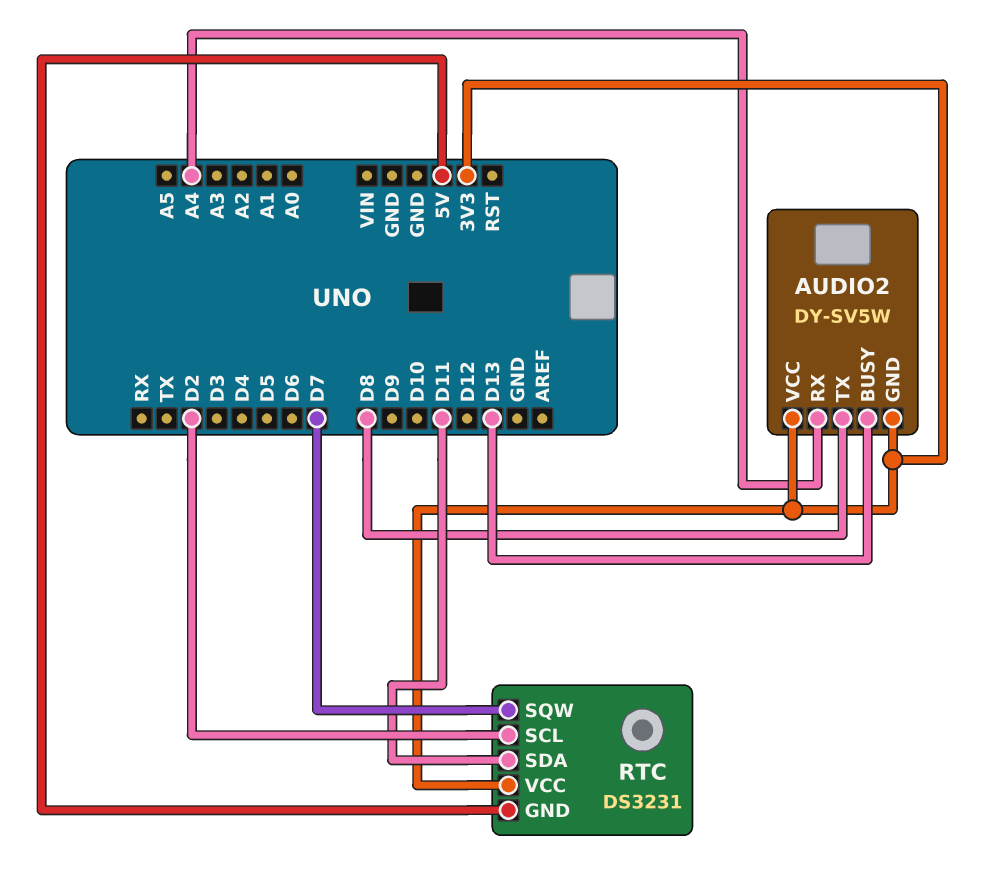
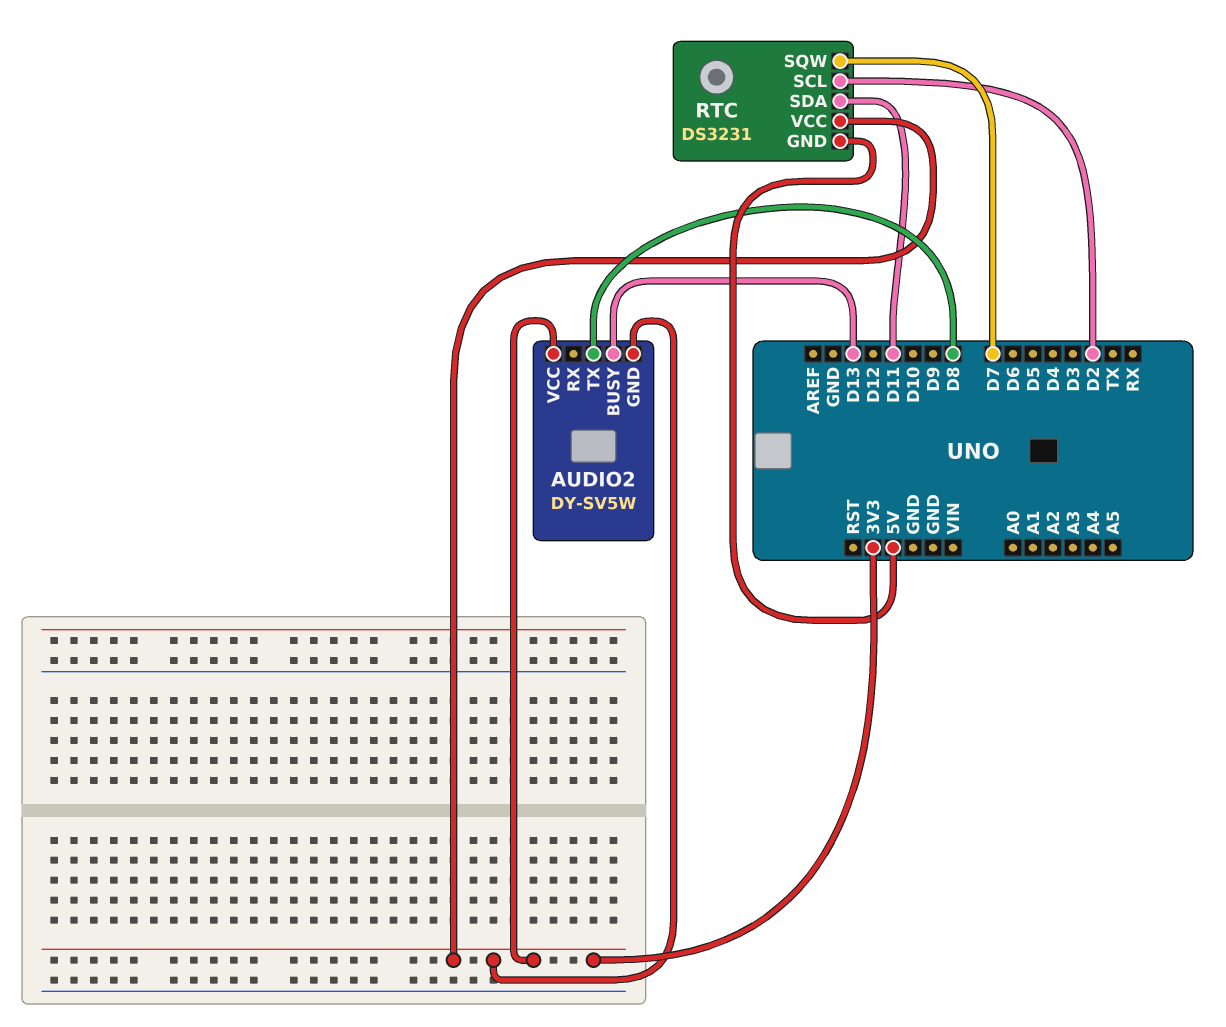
AUDIO2 pin RX: A4 -> none

